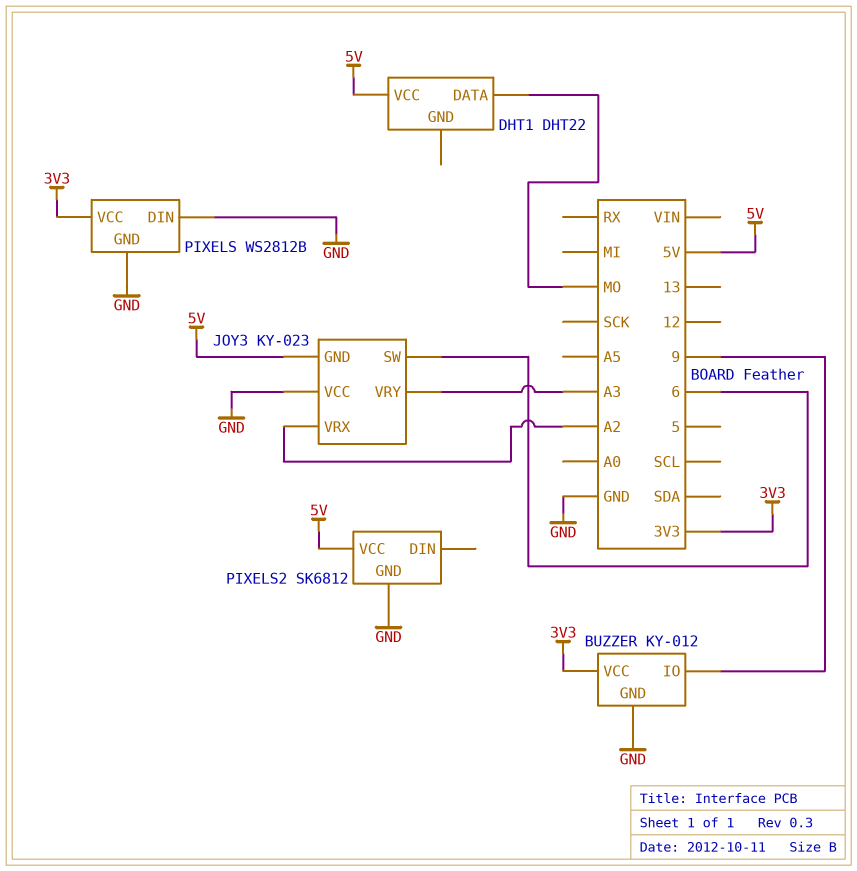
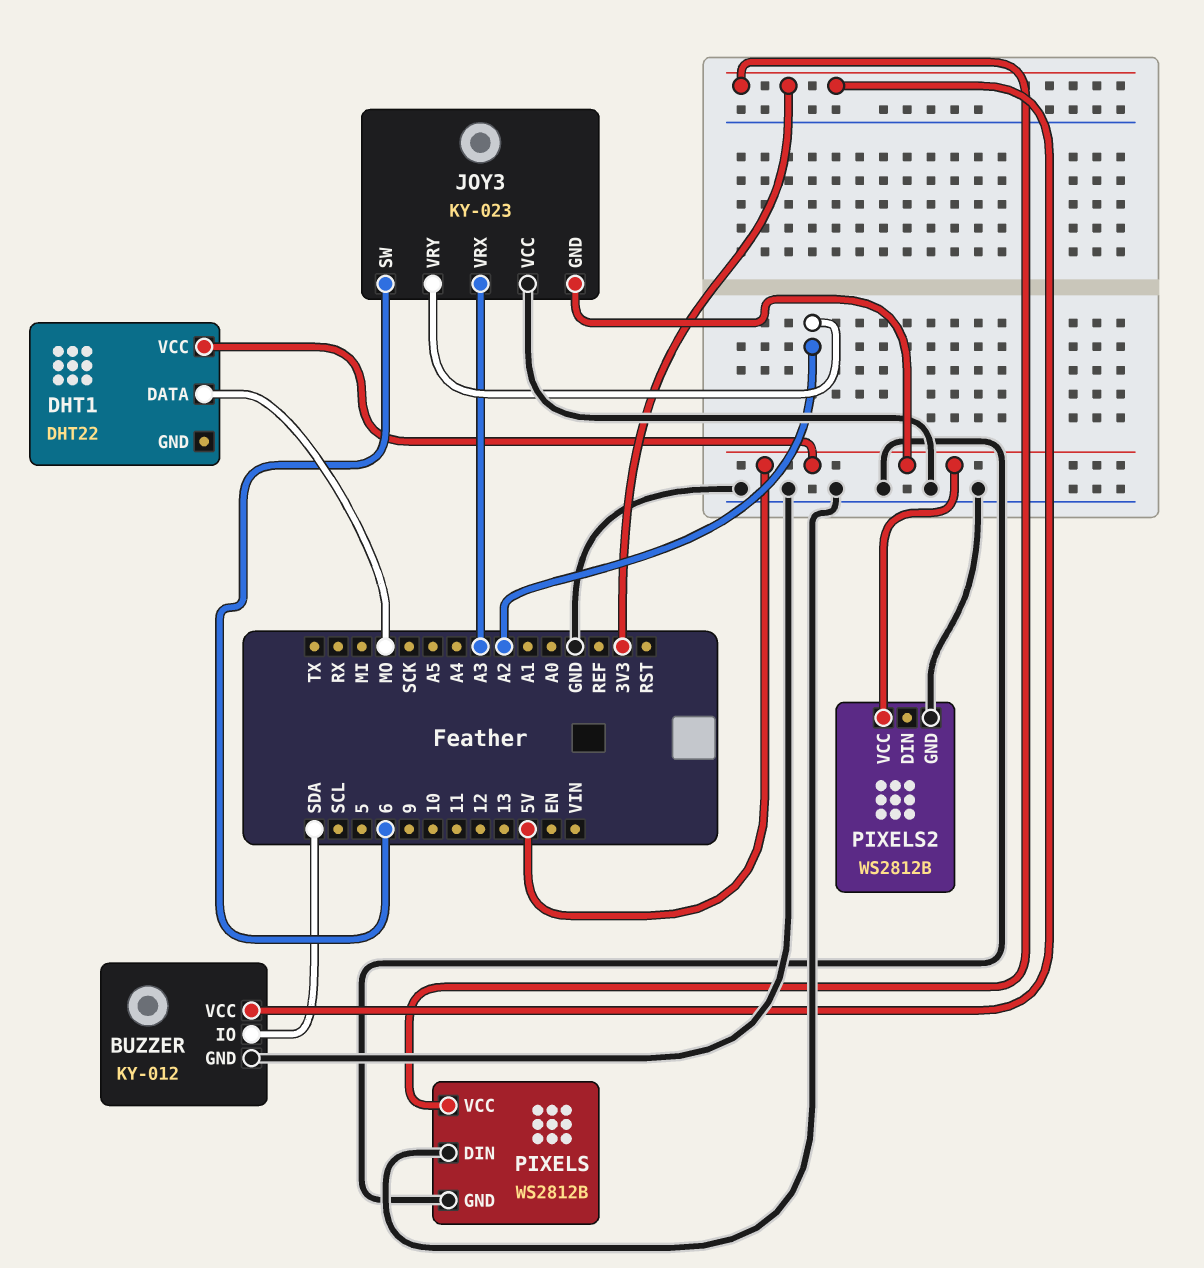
BUZZER pin IO: 9 -> SDA
JOY3 pin VRX: A2 -> A3
JOY3 pin VRY: A3 -> A2
PIXELS2: SK6812 -> WS2812B

